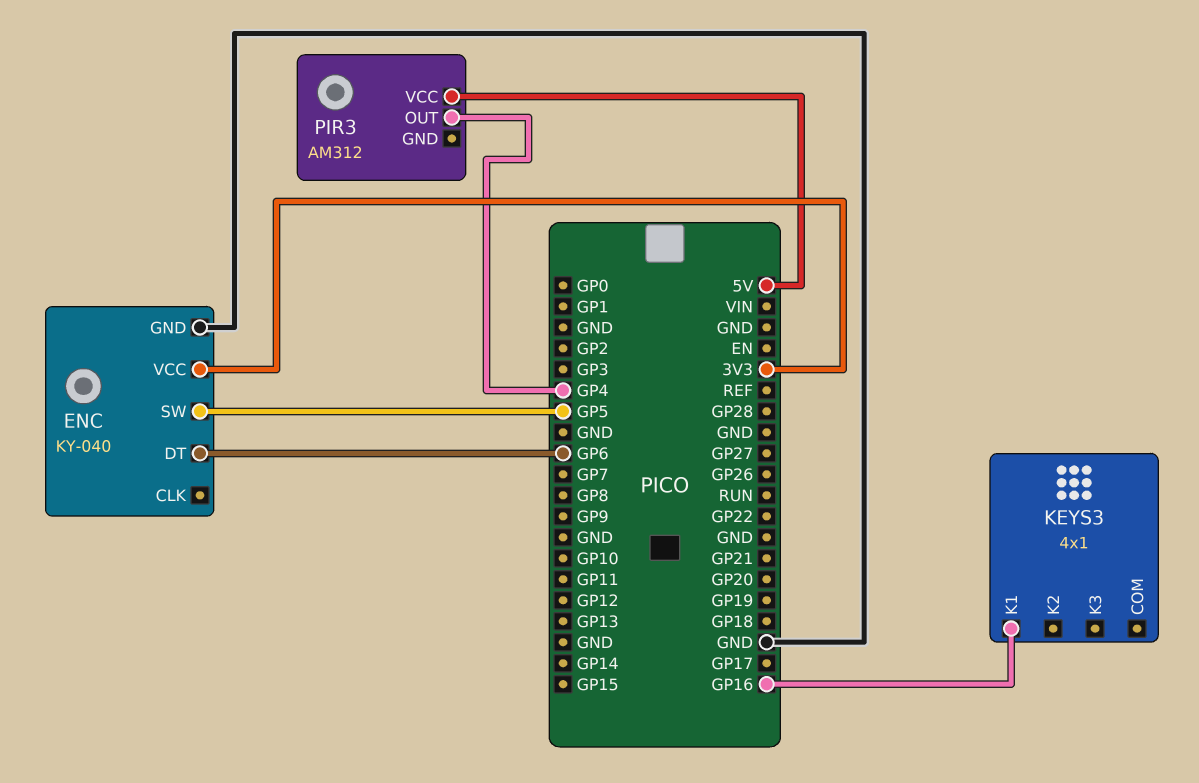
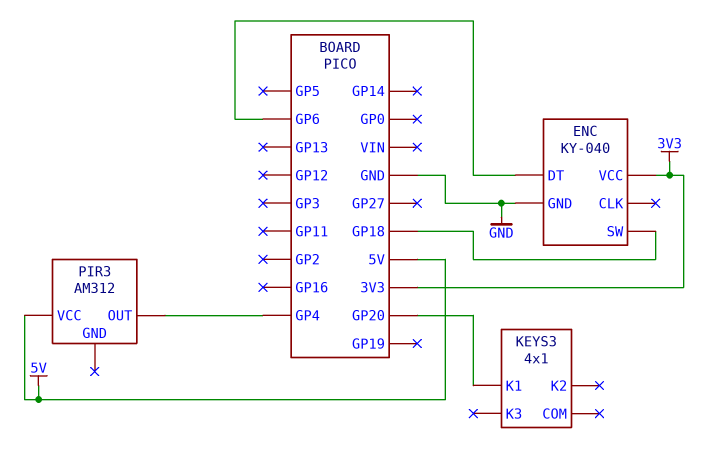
ENC pin SW: GP5 -> GP18
KEYS3 pin K1: GP16 -> GP20

